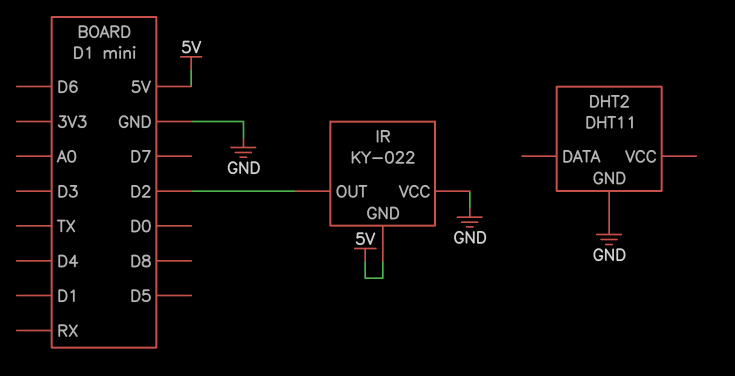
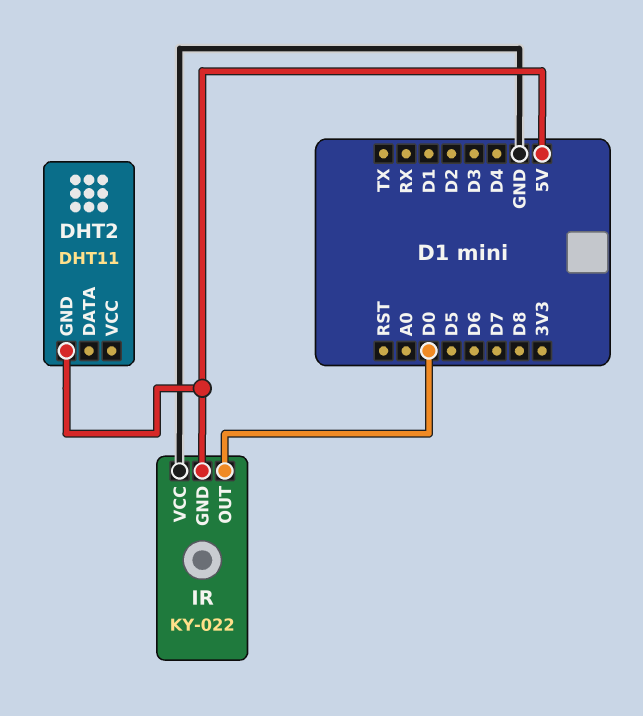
DHT2 pin GND: GND -> 5V
IR pin OUT: D2 -> D0

